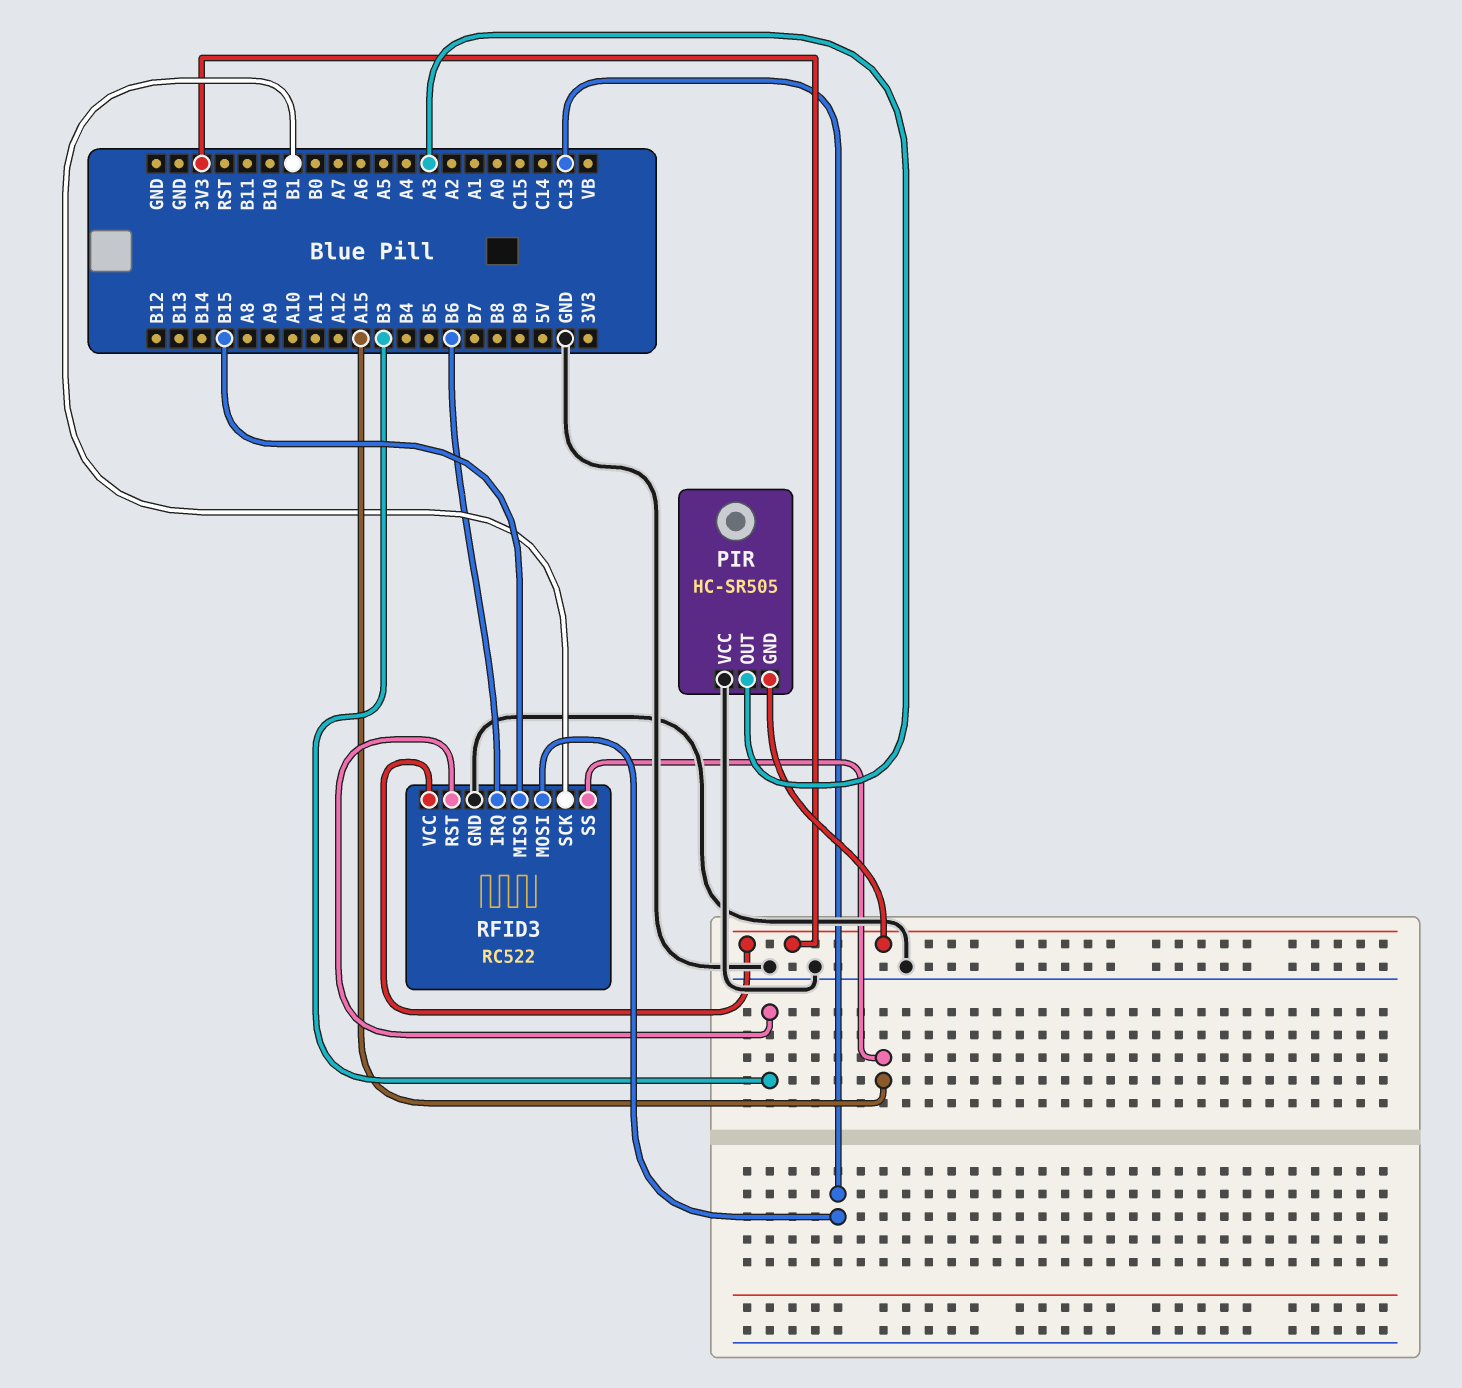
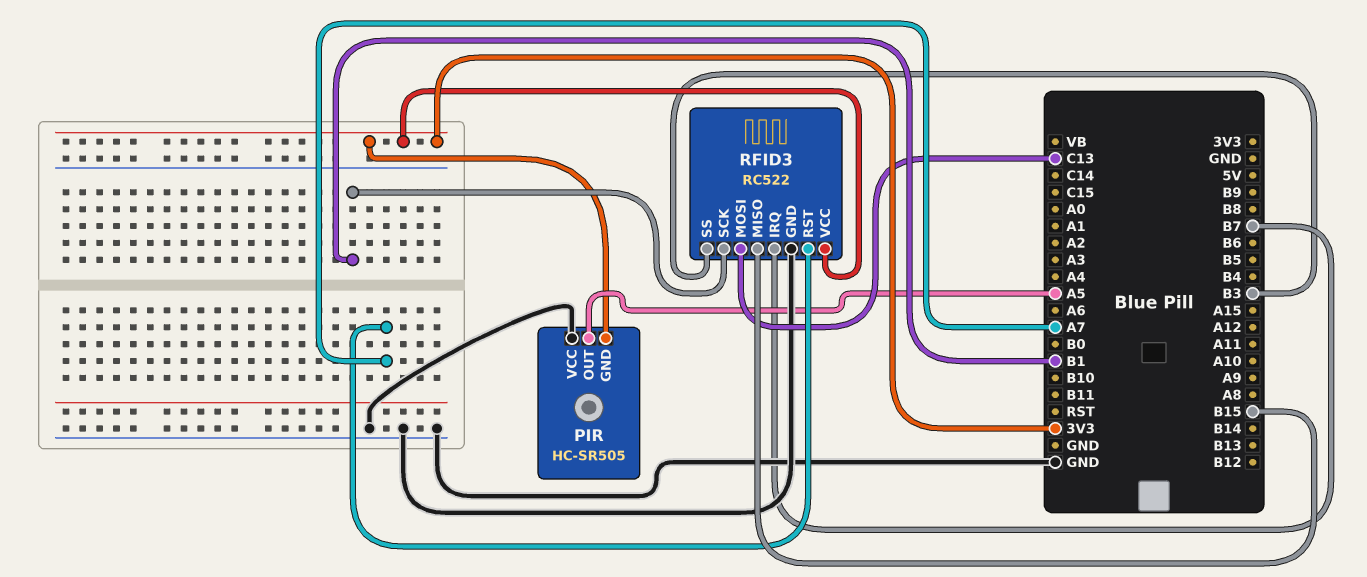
PIR pin OUT: A3 -> A5
RFID3 pin IRQ: B6 -> B7
RFID3 pin RST: B3 -> A7
RFID3 pin SS: A15 -> B3

